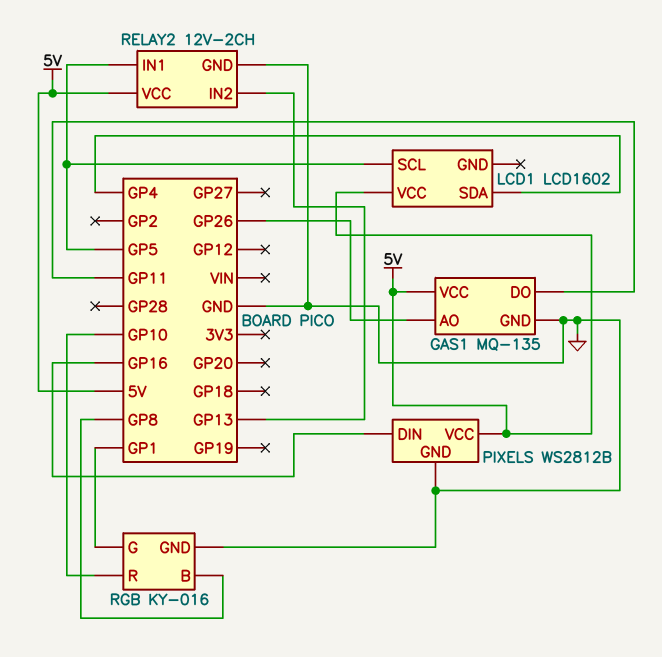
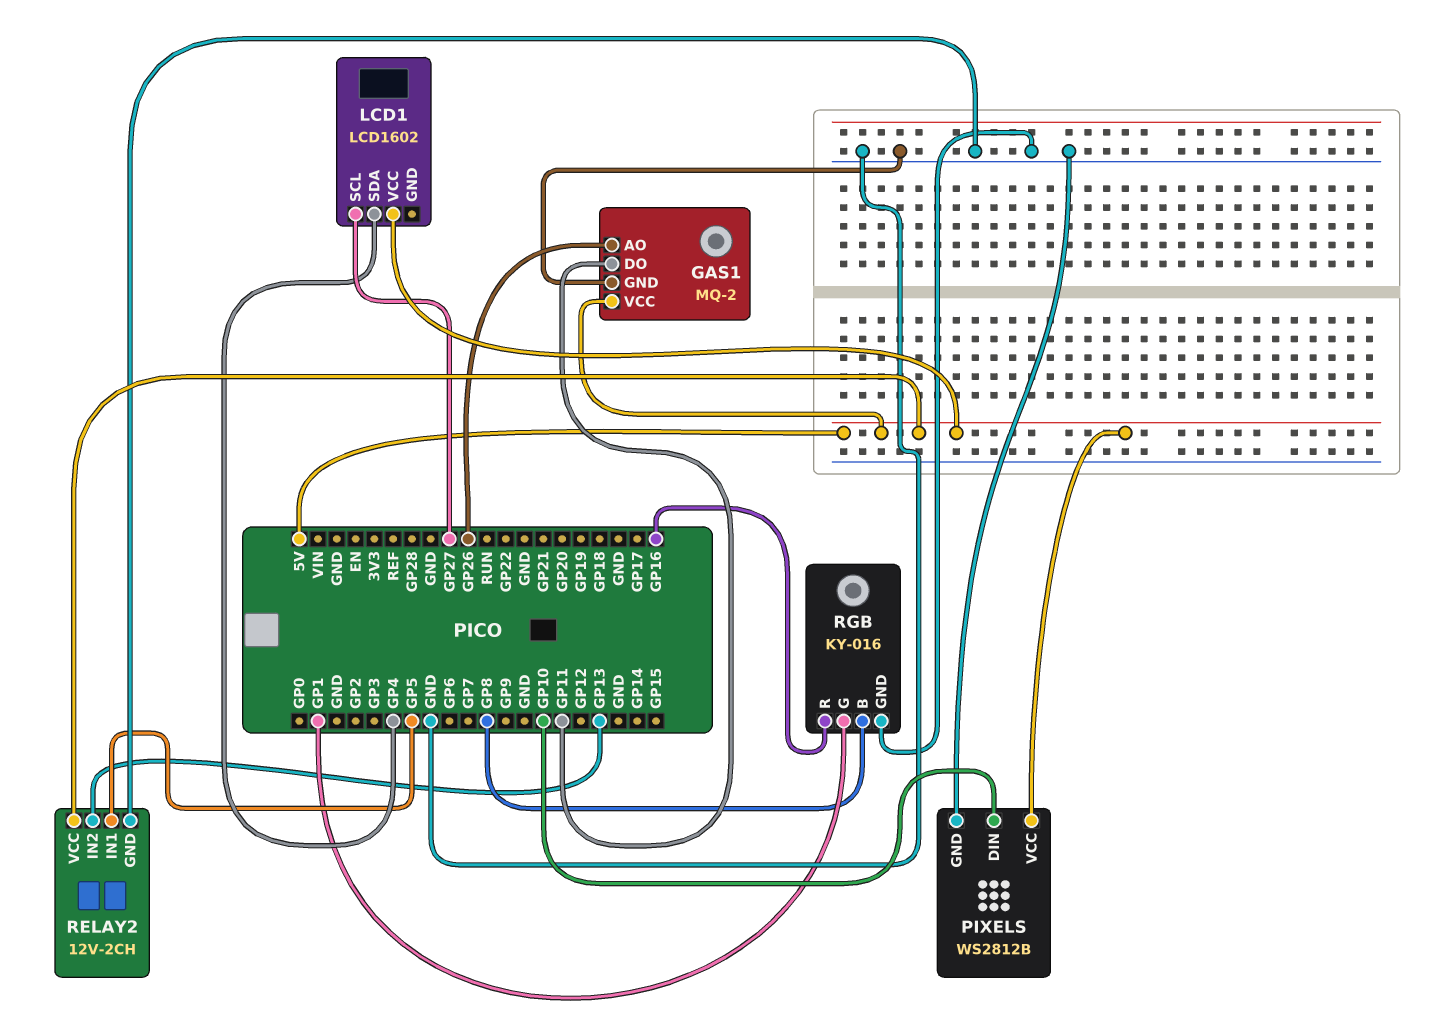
GAS1: MQ-135 -> MQ-2
LCD1 pin SCL: GP5 -> GP27
PIXELS pin DIN: GP16 -> GP10
RGB pin R: GP10 -> GP16

